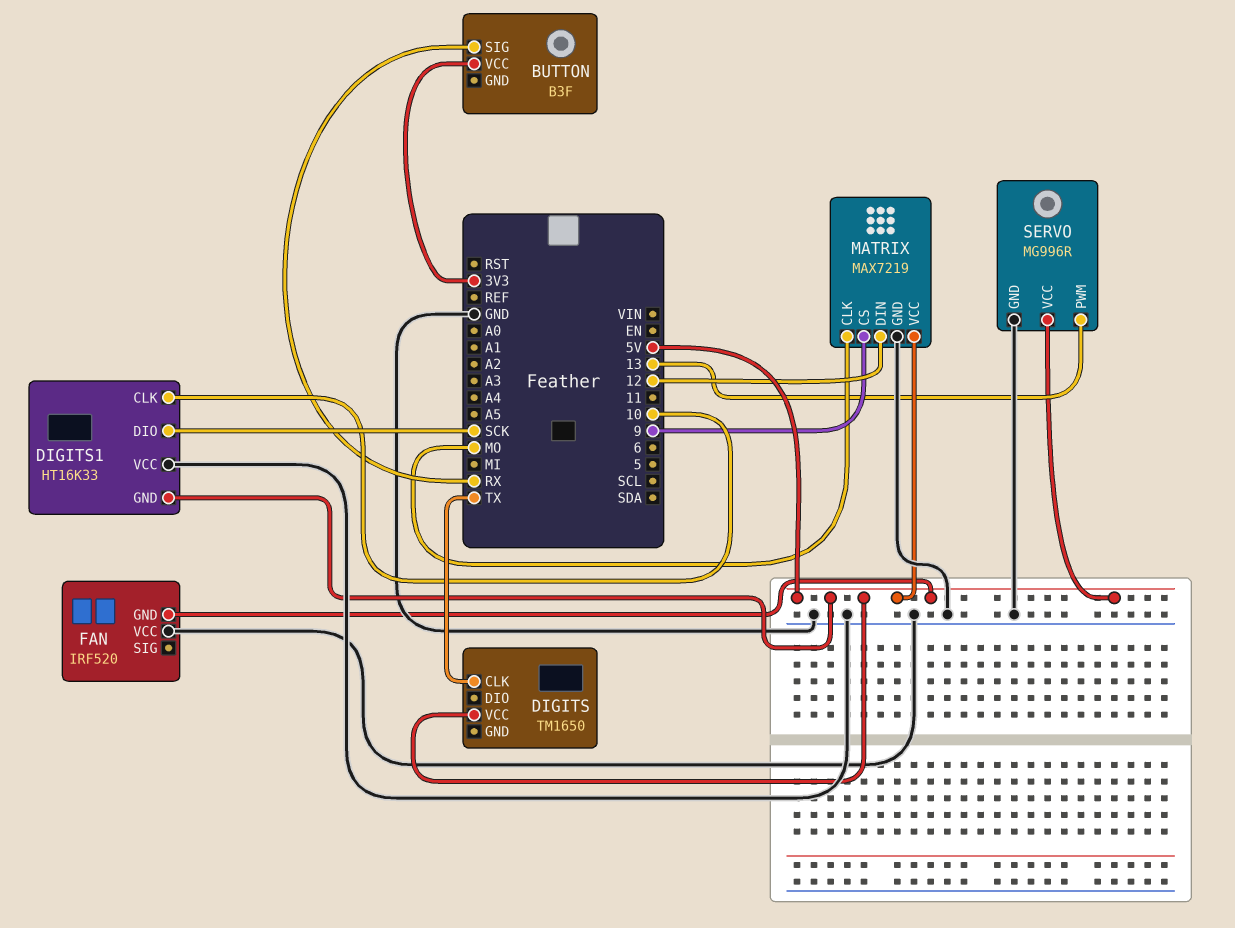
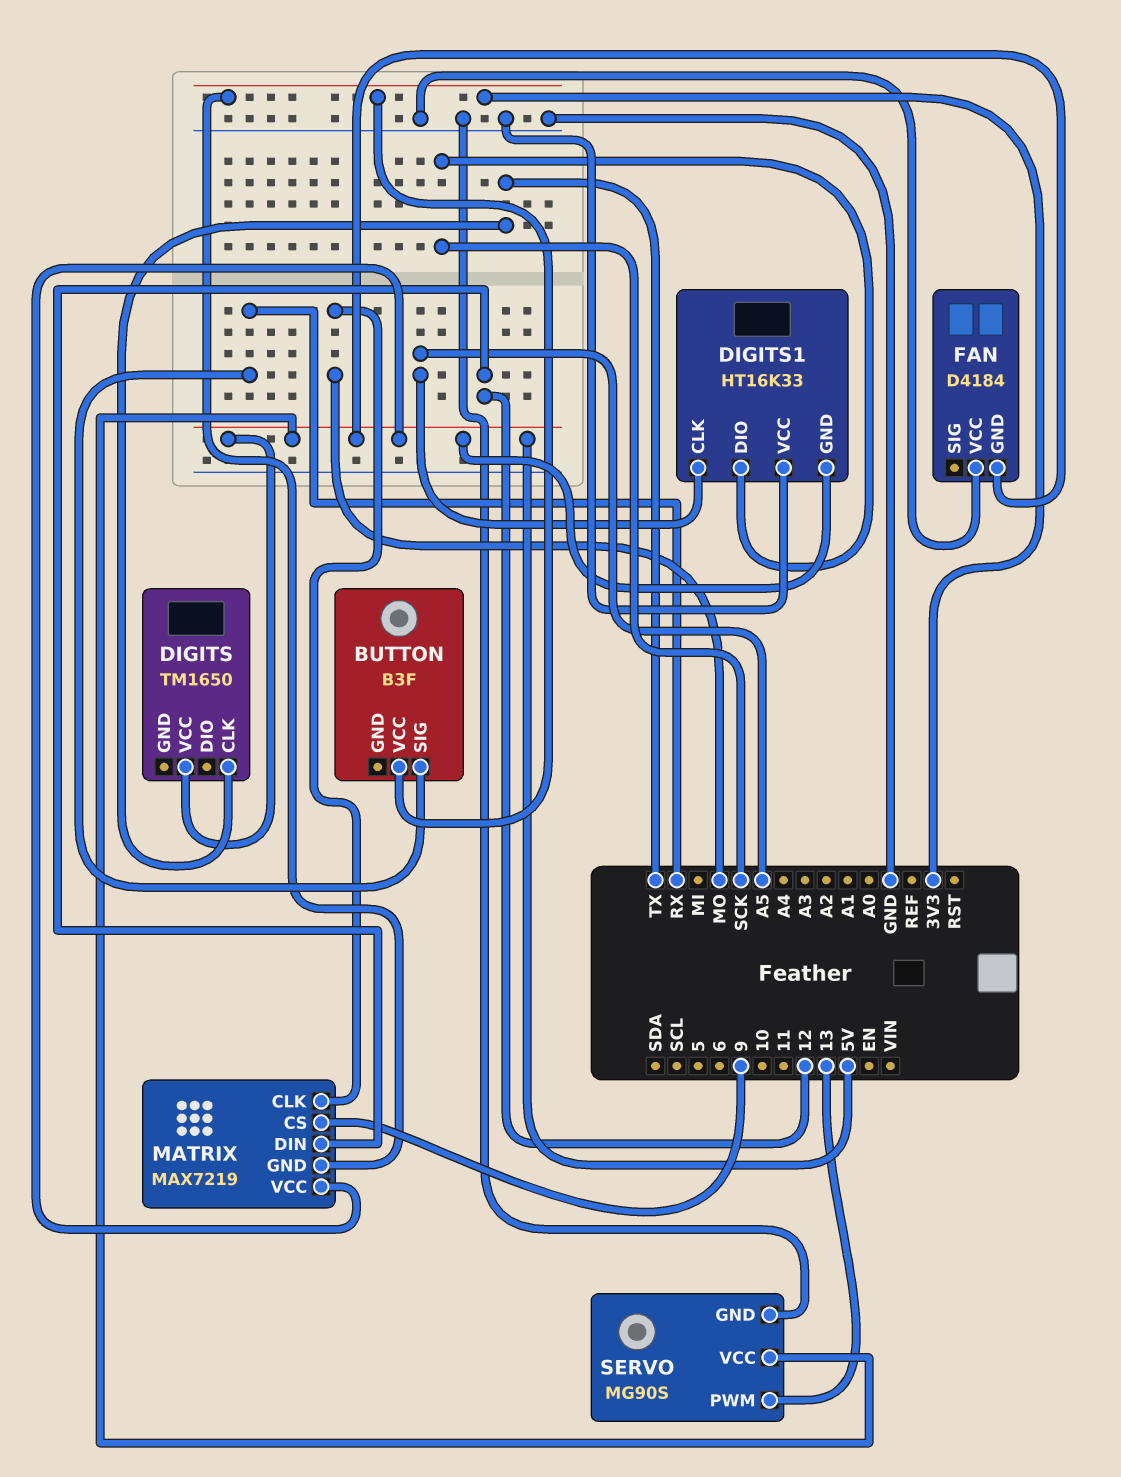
DIGITS1 pin CLK: 10 -> A5
FAN: IRF520 -> D4184
MATRIX pin GND: GND -> 3V3
SERVO: MG996R -> MG90S

